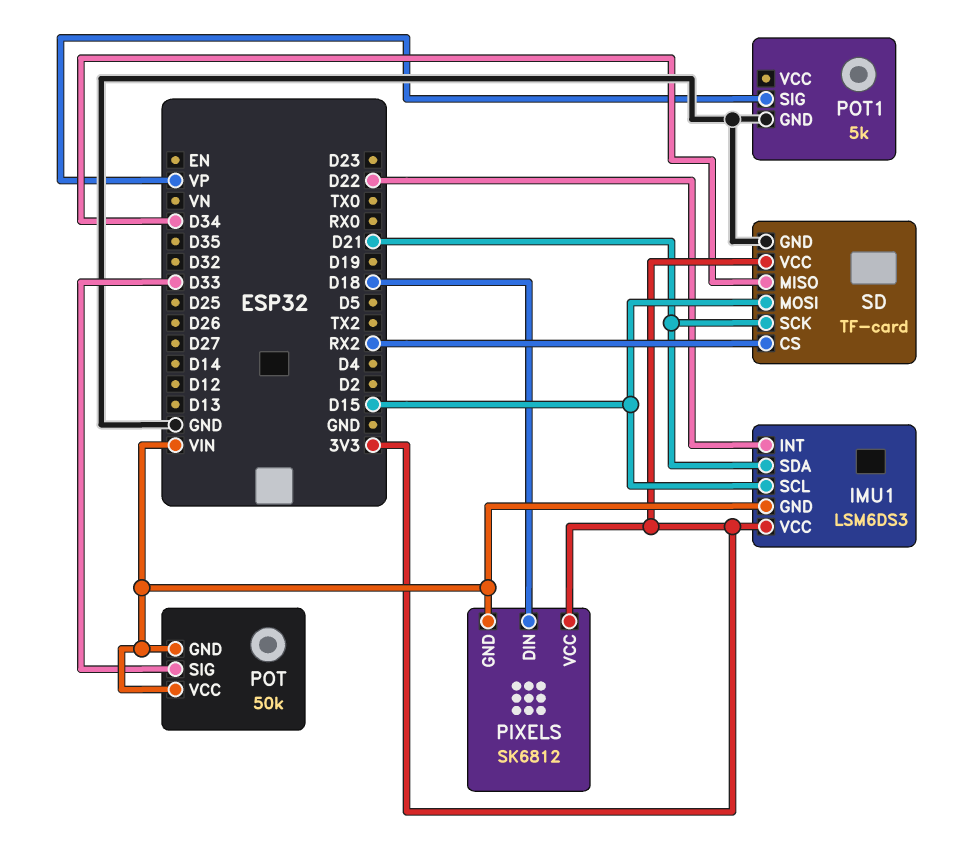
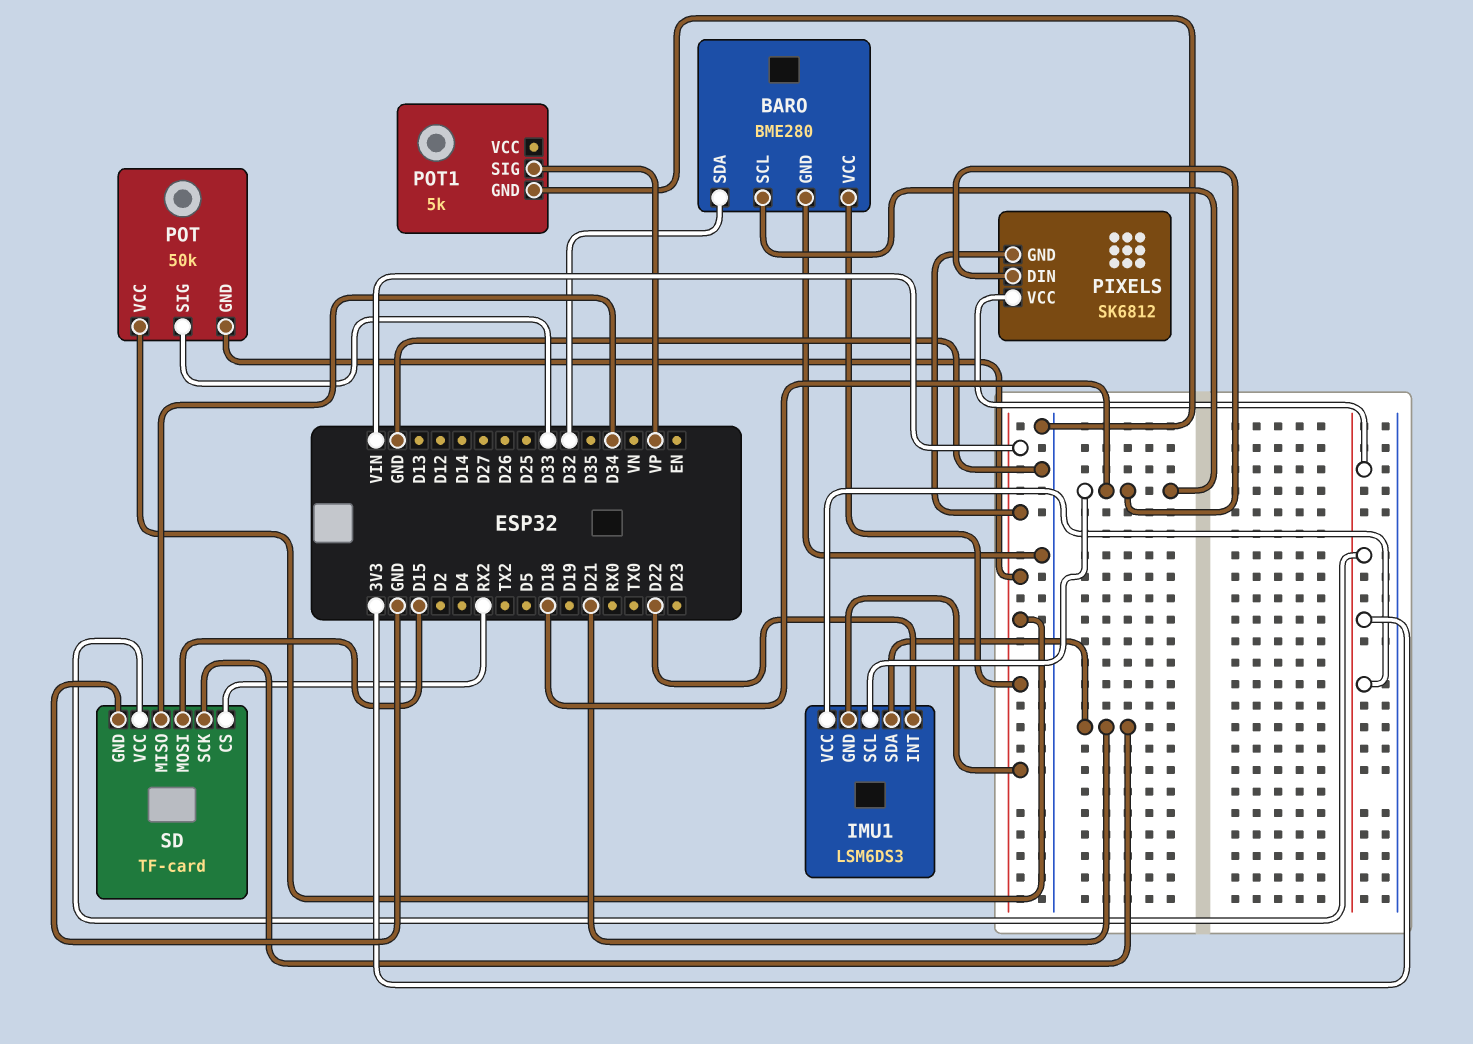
BARO: none -> BME280
BARO pin GND: none -> GND
BARO pin SCL: none -> D18
BARO pin SDA: none -> D32
BARO pin VCC: none -> VIN
IMU1 pin SCL: D15 -> D18

